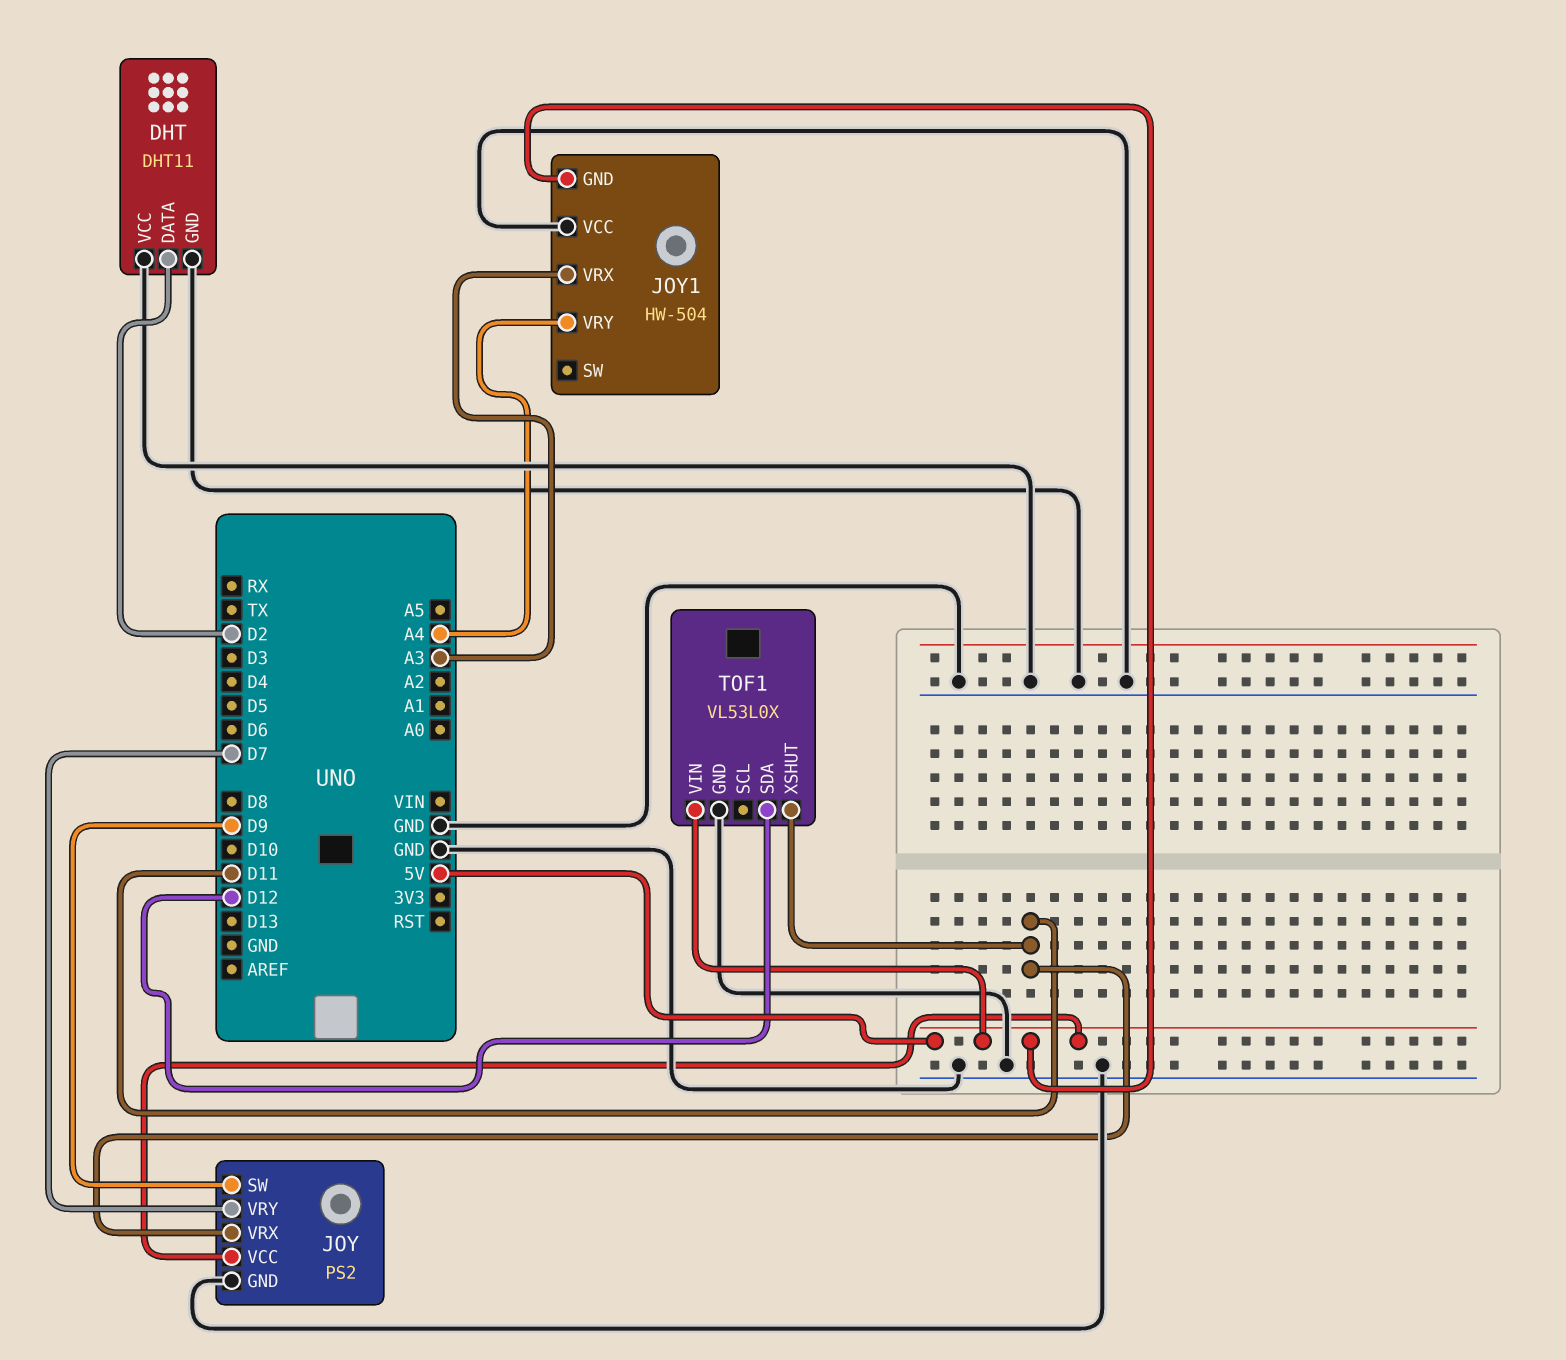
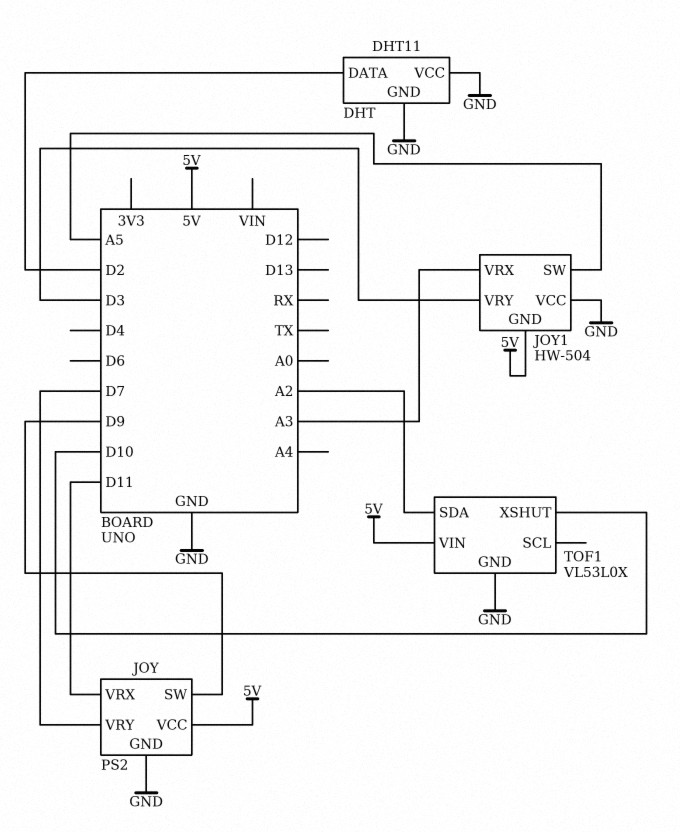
JOY1 pin SW: none -> A5
JOY1 pin VRY: A4 -> D3
TOF1 pin SDA: D12 -> A2
TOF1 pin XSHUT: D11 -> D10

